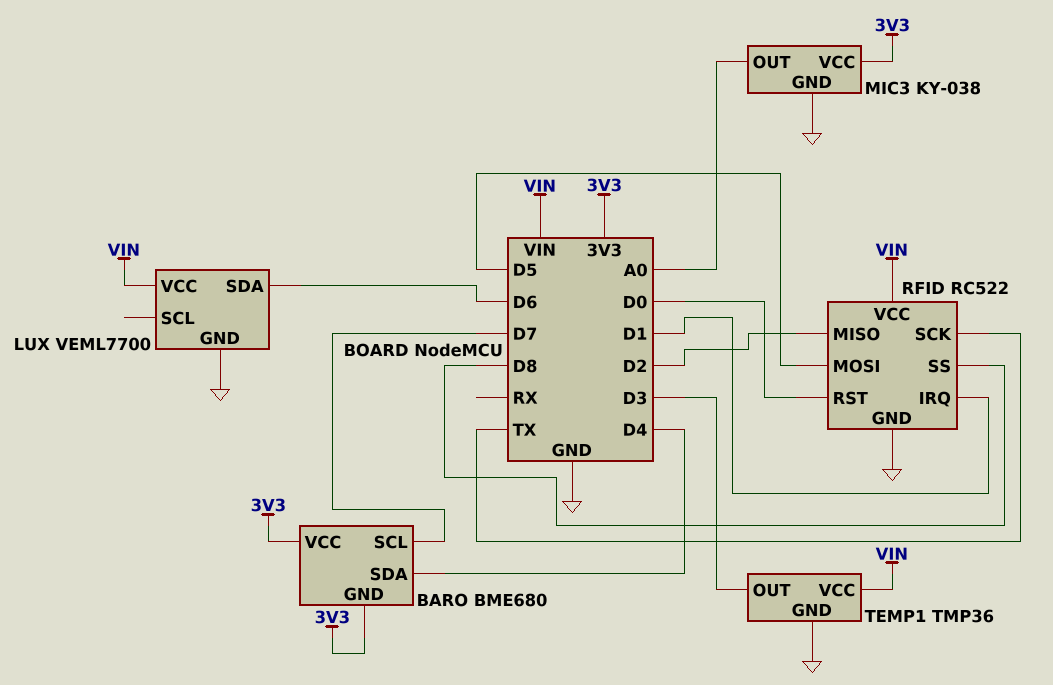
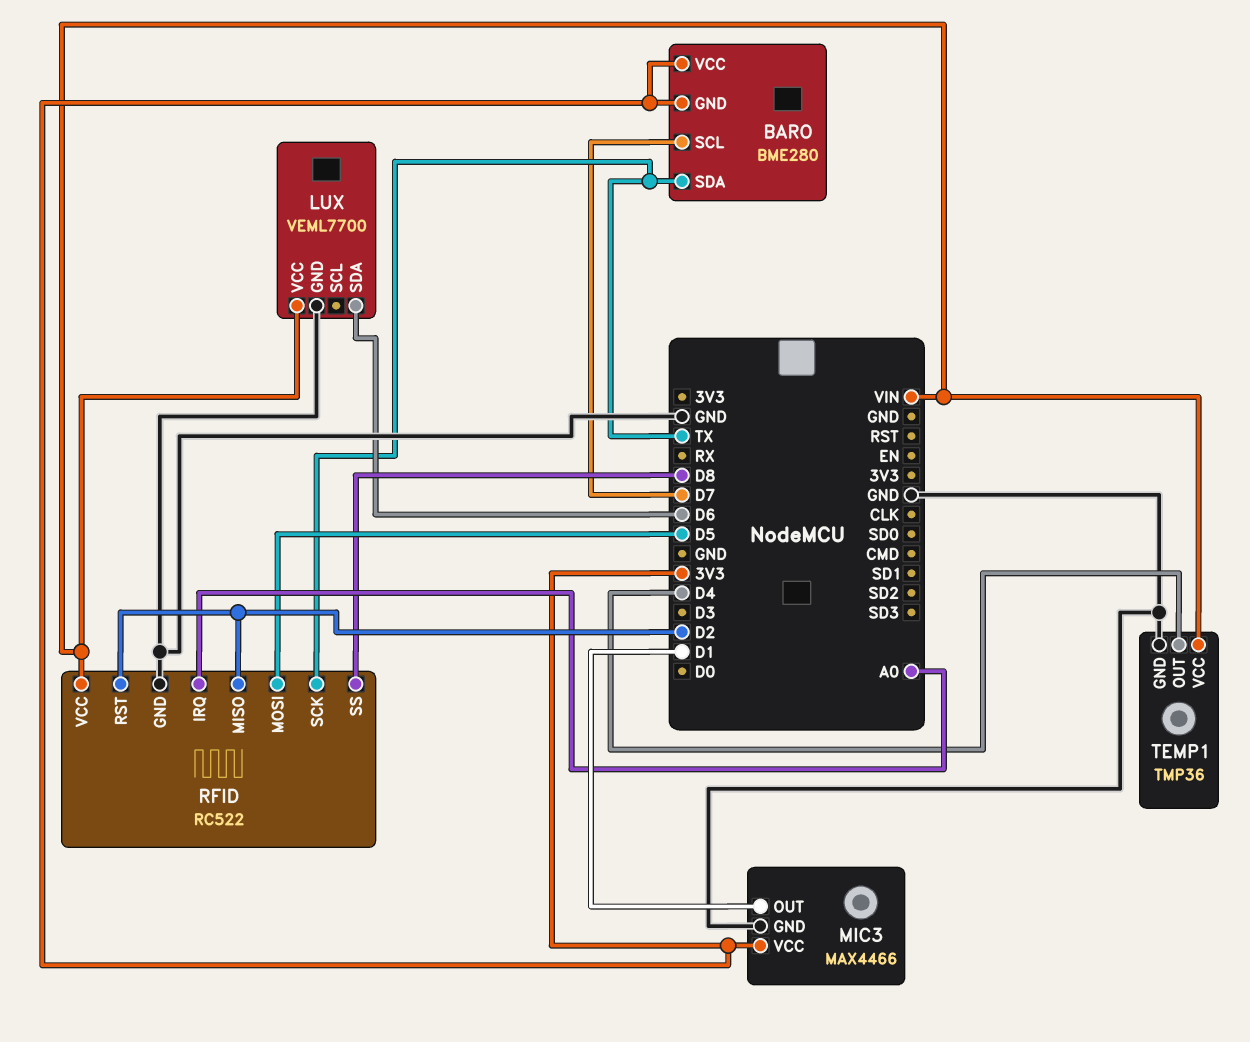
BARO: BME680 -> BME280
BARO pin SDA: D4 -> TX
MIC3: KY-038 -> MAX4466
MIC3 pin OUT: A0 -> D1
RFID pin IRQ: D1 -> A0
RFID pin RST: D0 -> D2
TEMP1 pin OUT: D3 -> D4

